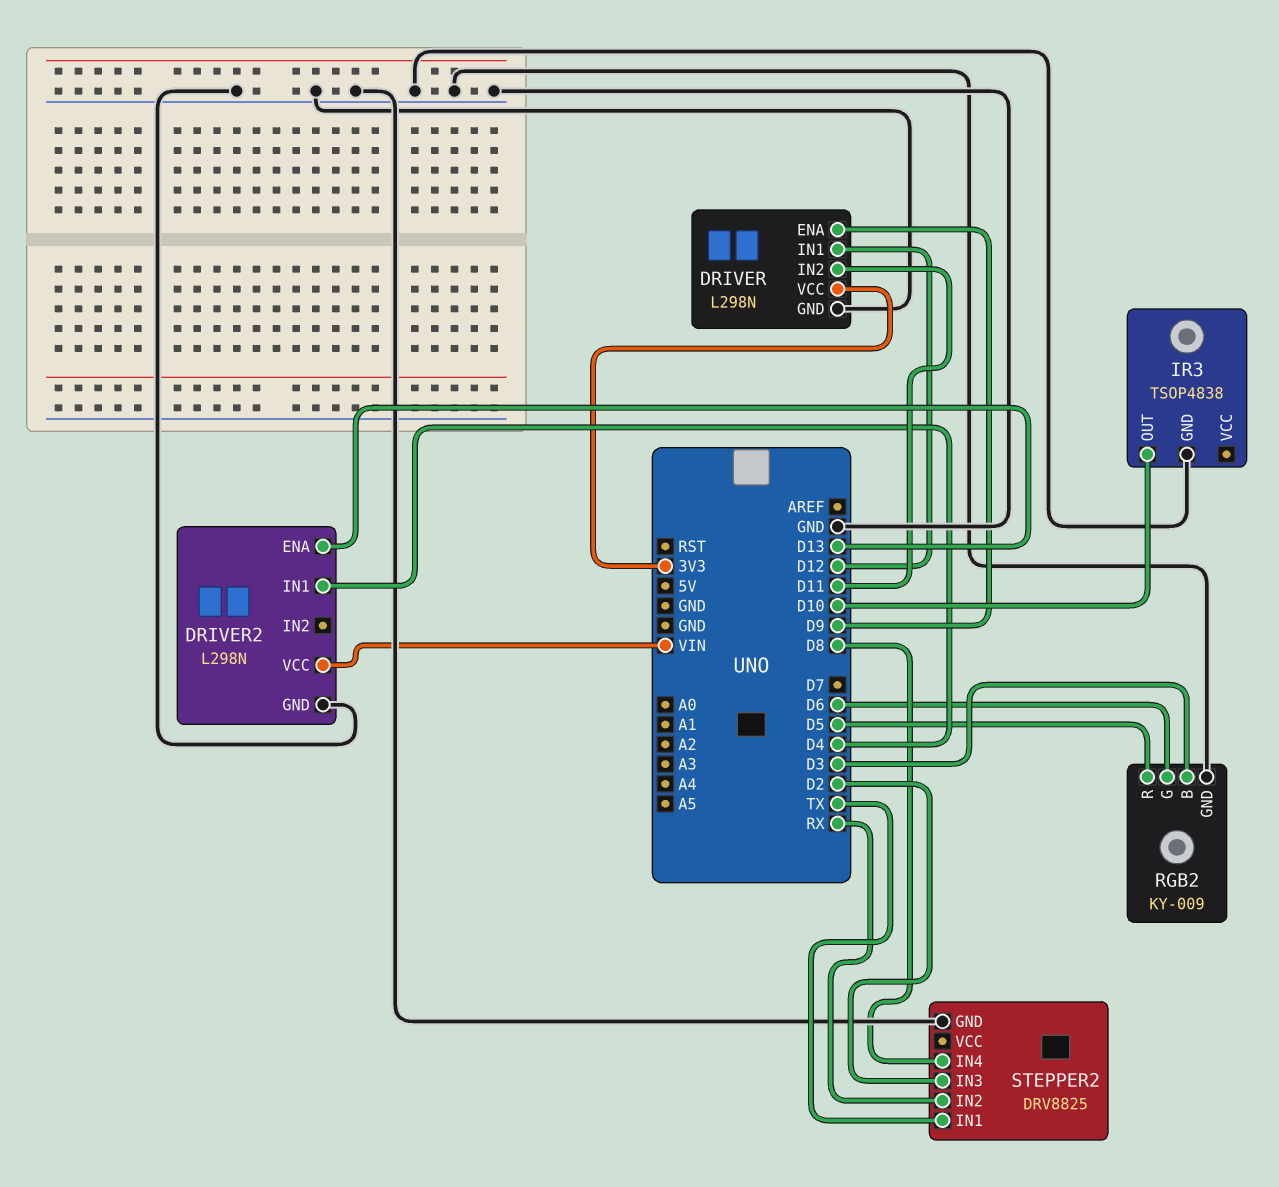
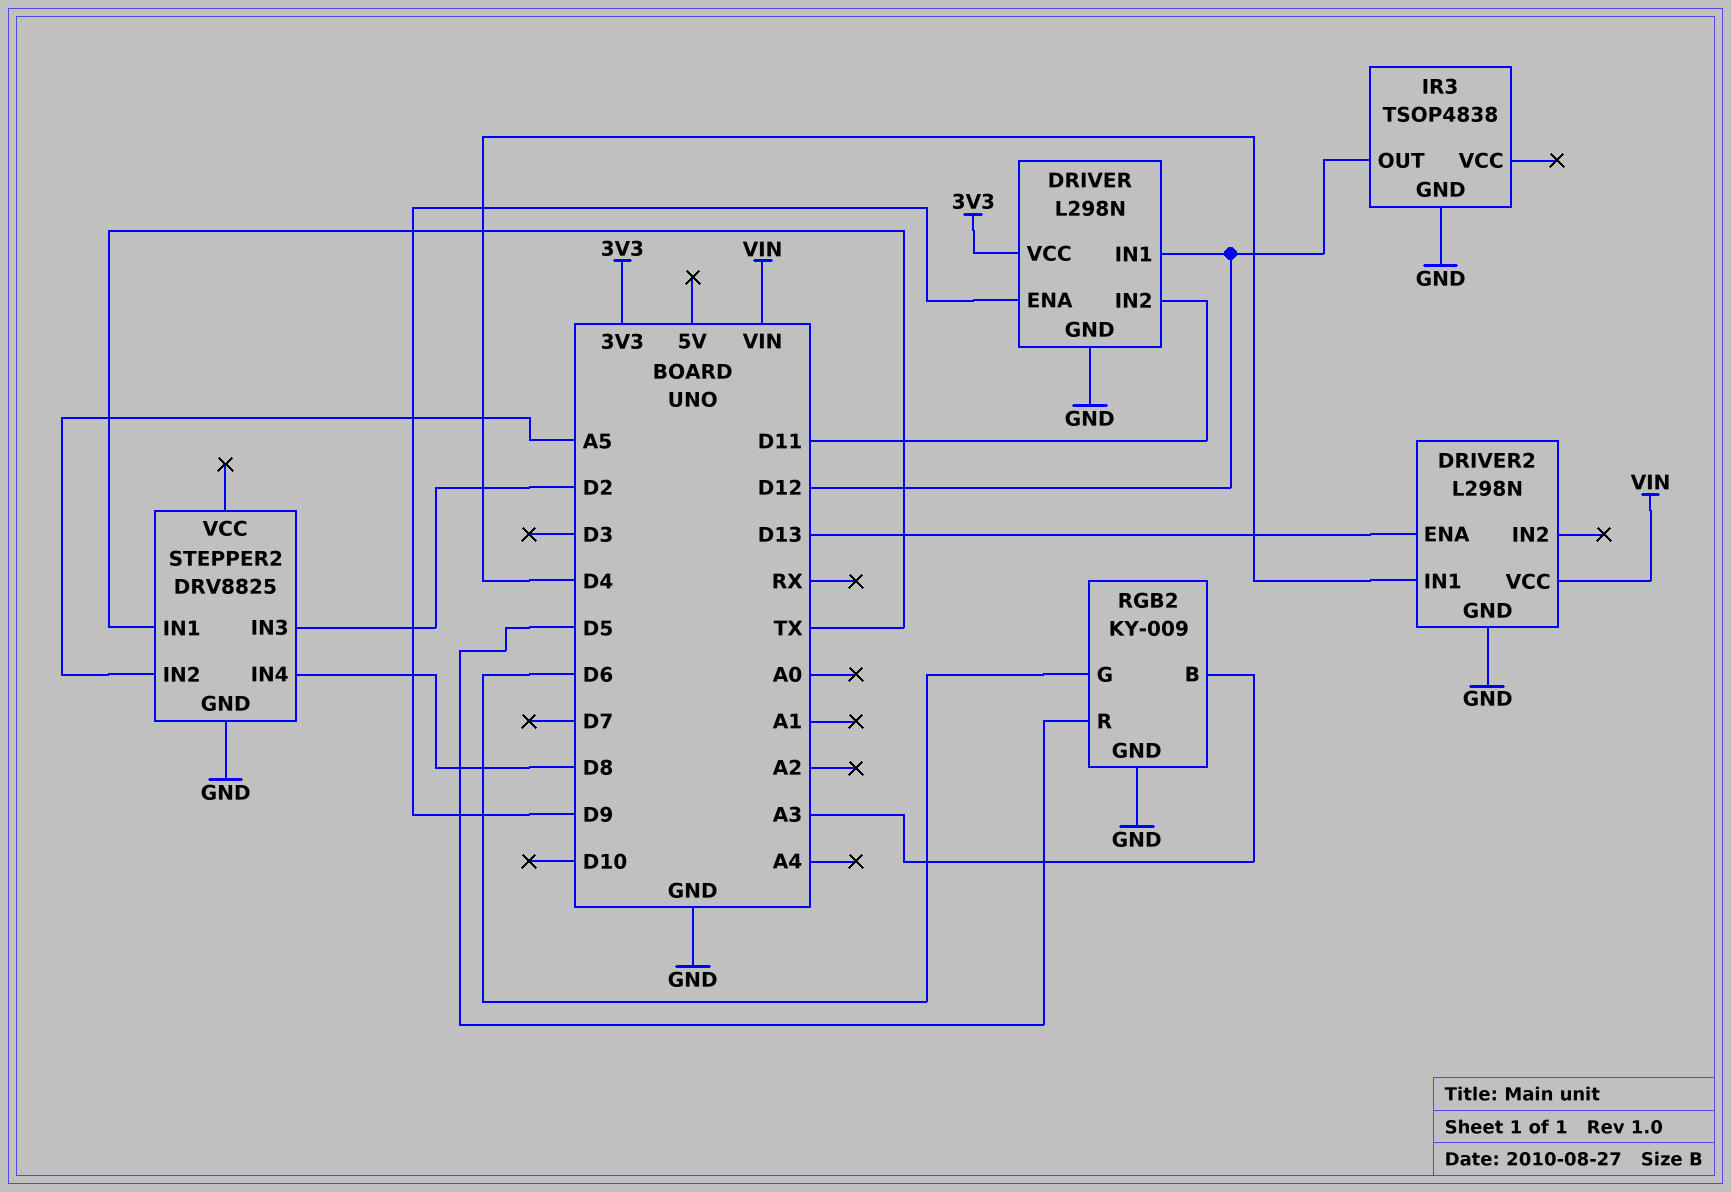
IR3 pin OUT: D10 -> D12
RGB2 pin B: D3 -> A3
STEPPER2 pin IN2: RX -> A5

